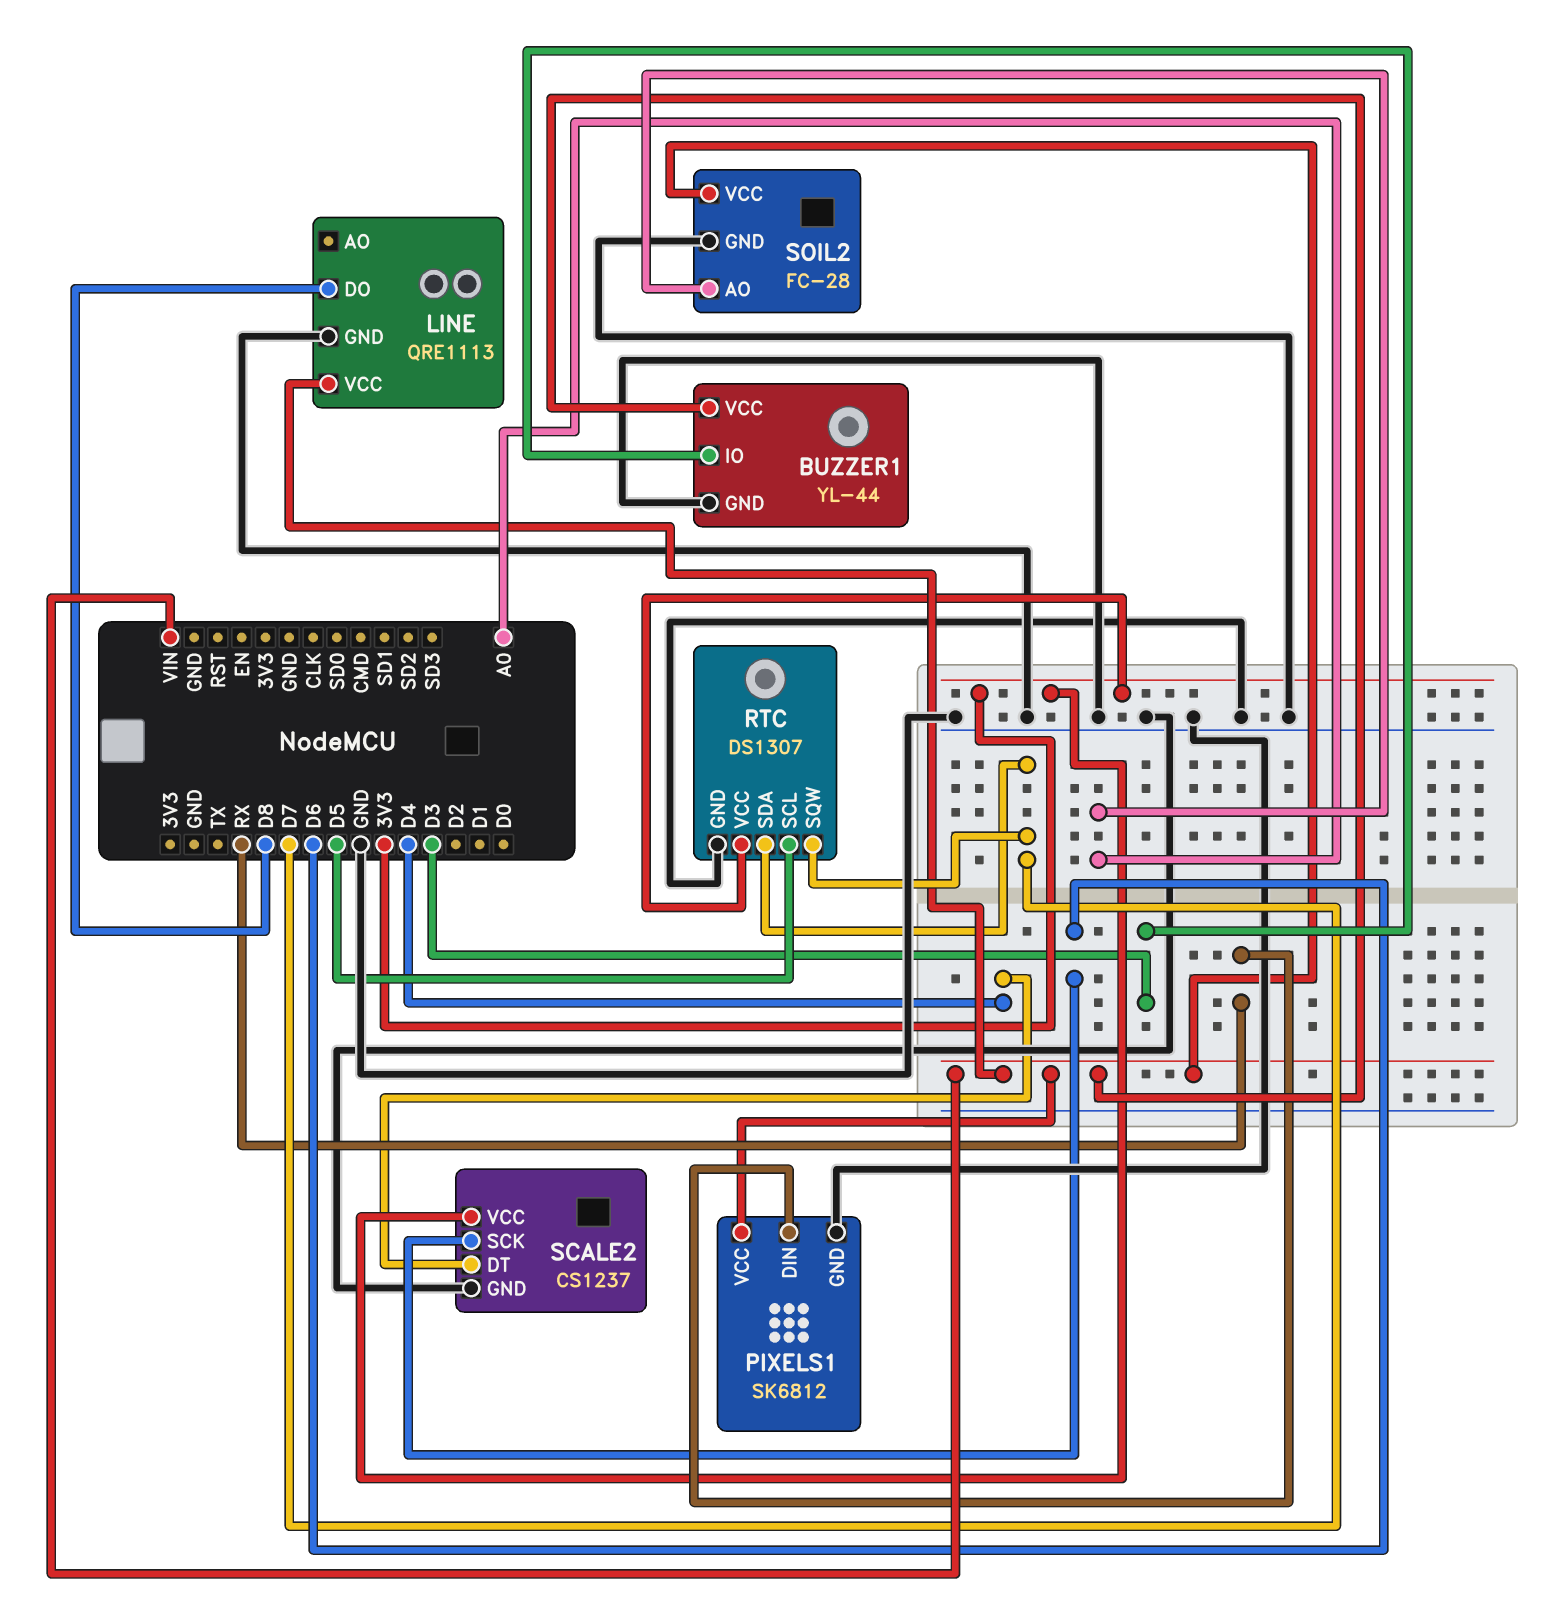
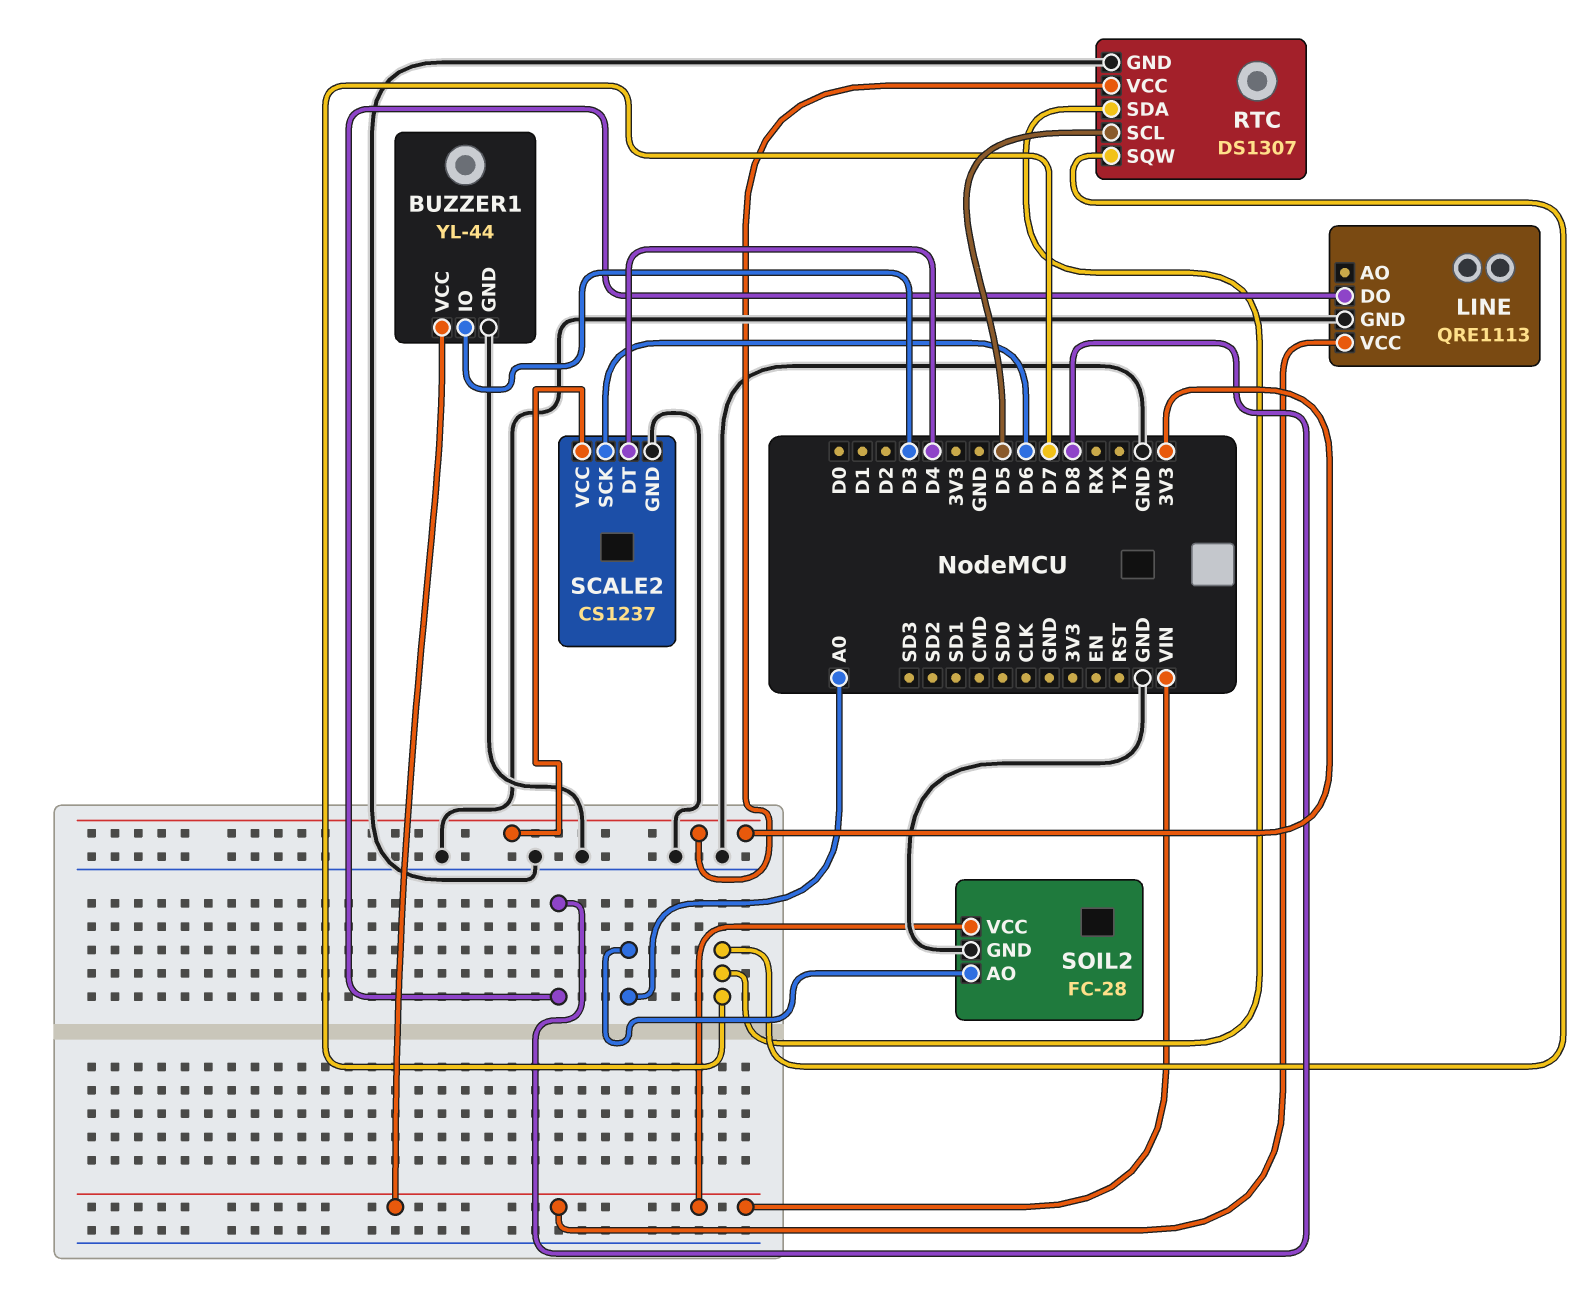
PIXELS1: SK6812 -> none
PIXELS1 pin DIN: RX -> none
PIXELS1 pin GND: GND -> none
PIXELS1 pin VCC: VIN -> none

